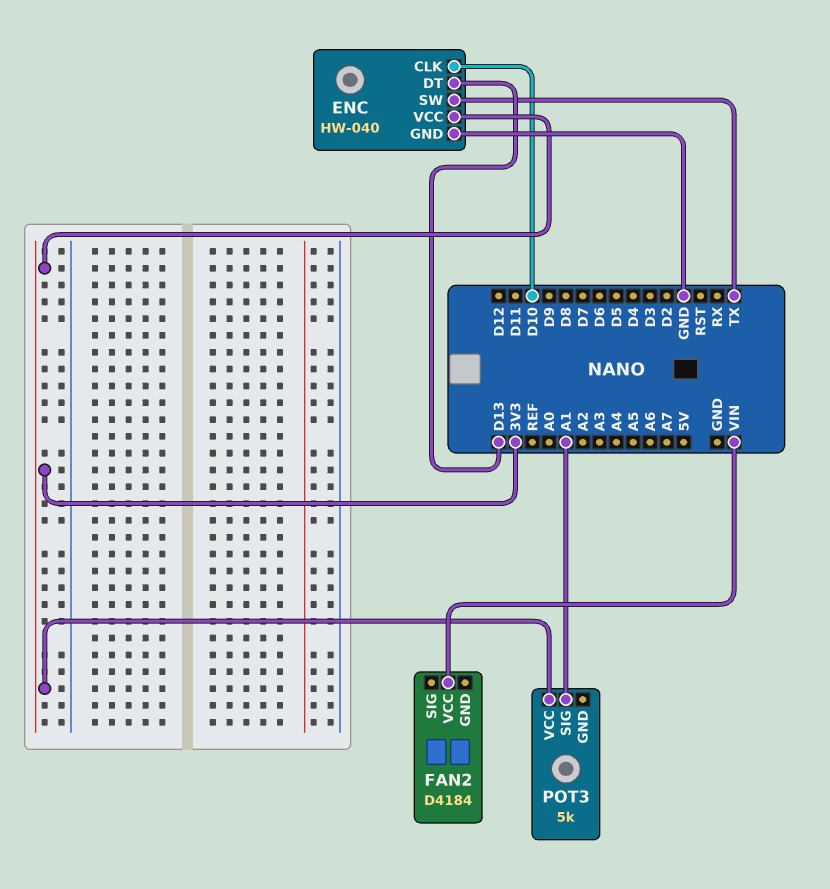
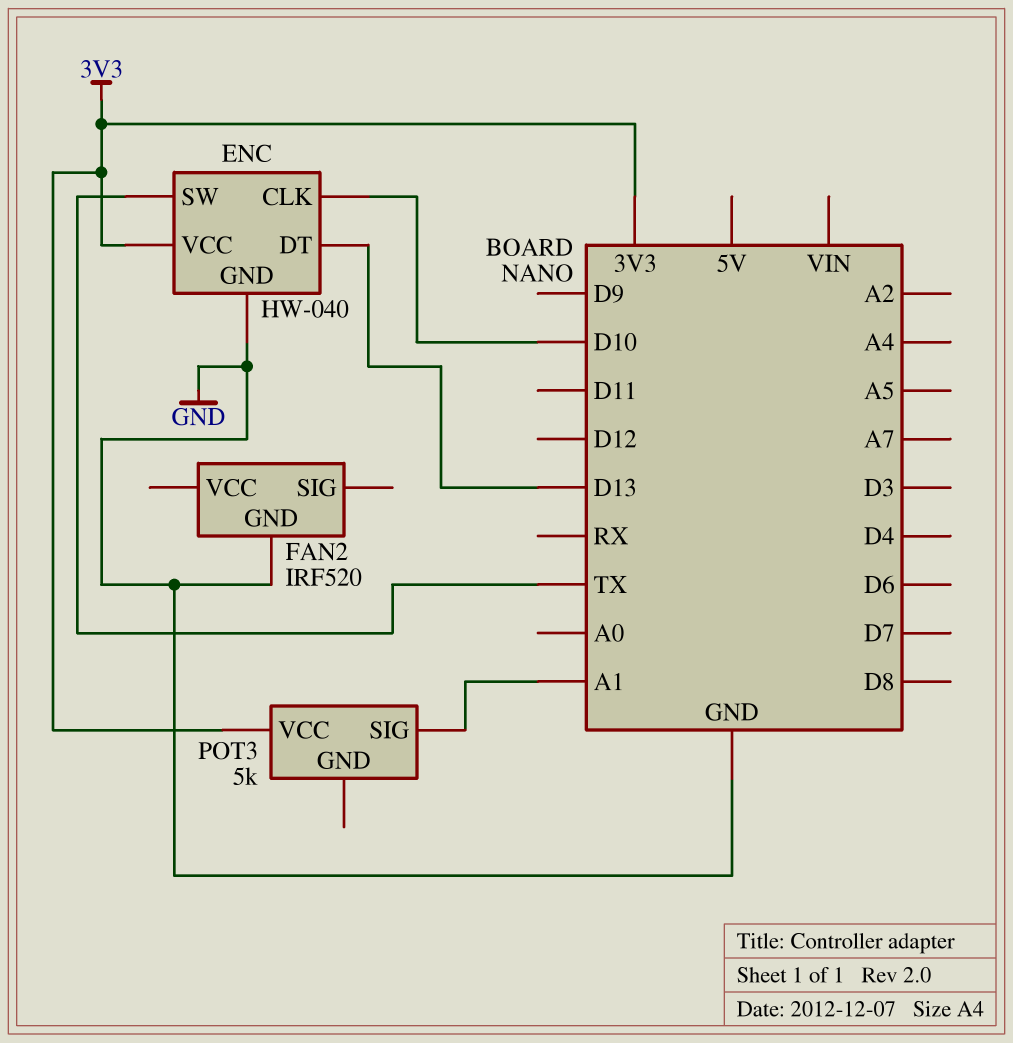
FAN2: D4184 -> IRF520
FAN2 pin GND: none -> GND
FAN2 pin VCC: VIN -> none

